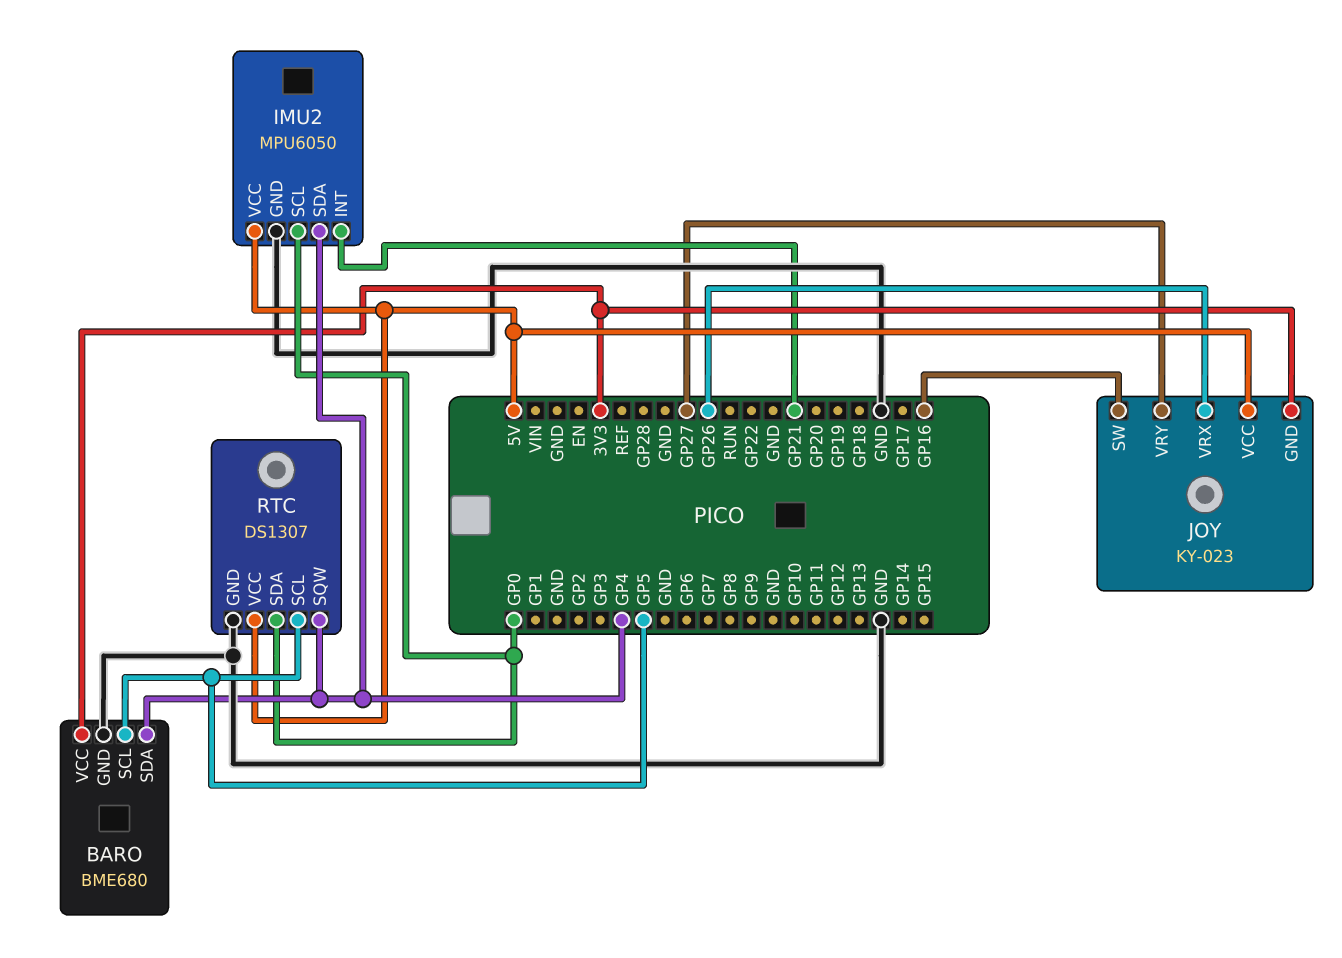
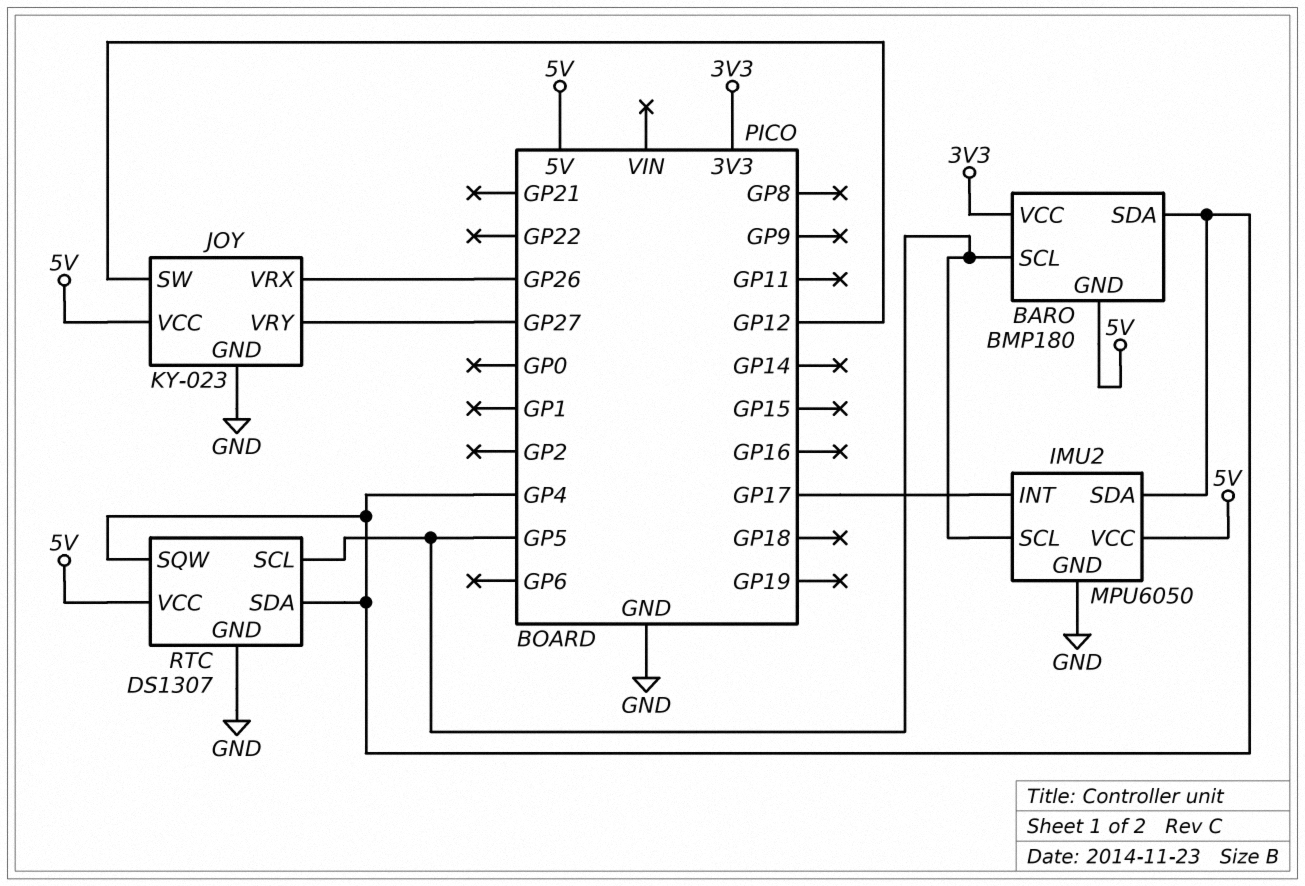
BARO: BME680 -> BMP180
BARO pin GND: GND -> 5V
IMU2 pin INT: GP21 -> GP17
IMU2 pin SCL: GP0 -> GP5
JOY pin GND: 3V3 -> GND
JOY pin SW: GP16 -> GP12
RTC pin SDA: GP0 -> GP4

